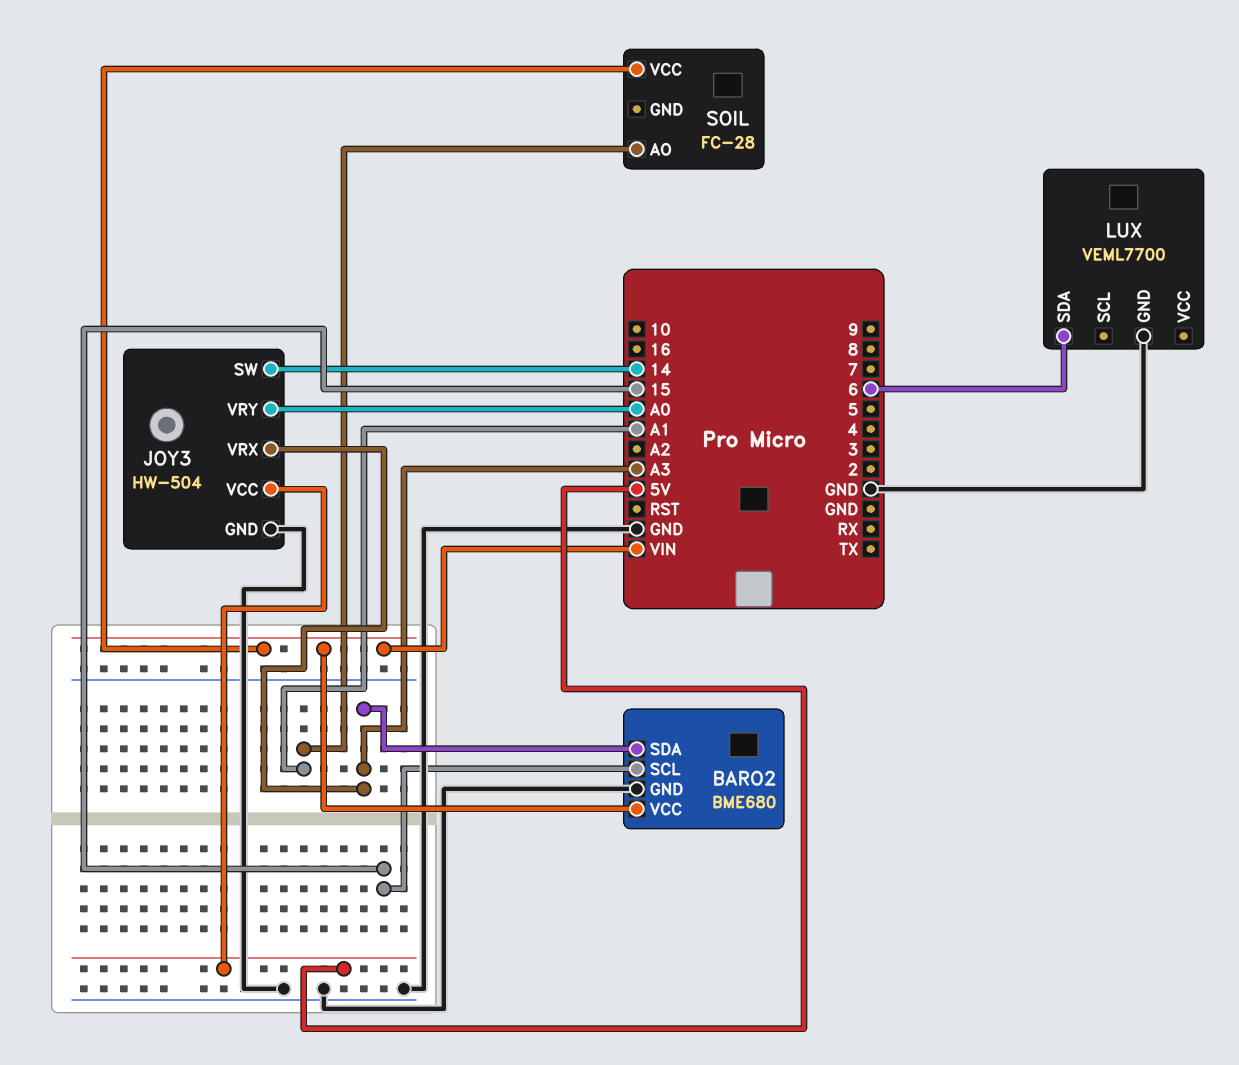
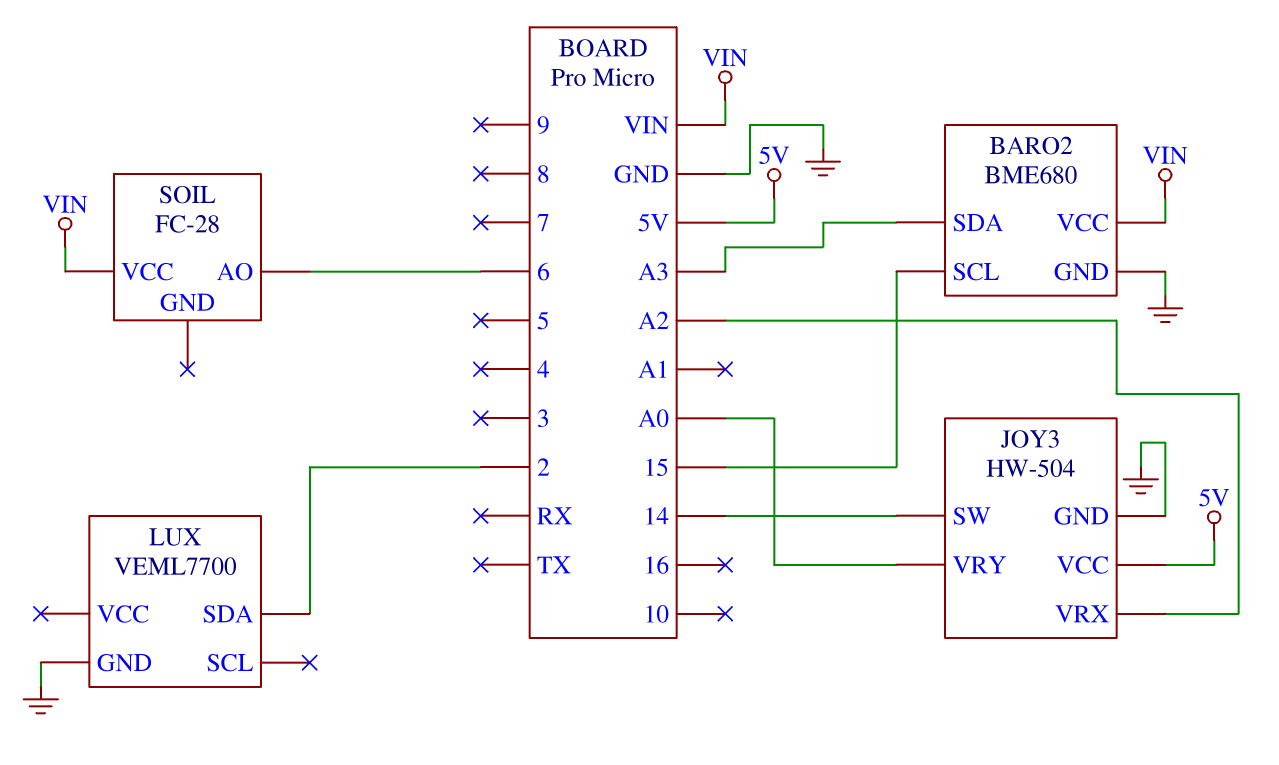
JOY3 pin VRX: A3 -> A2
LUX pin SDA: 6 -> 2
SOIL pin AO: A1 -> 6

